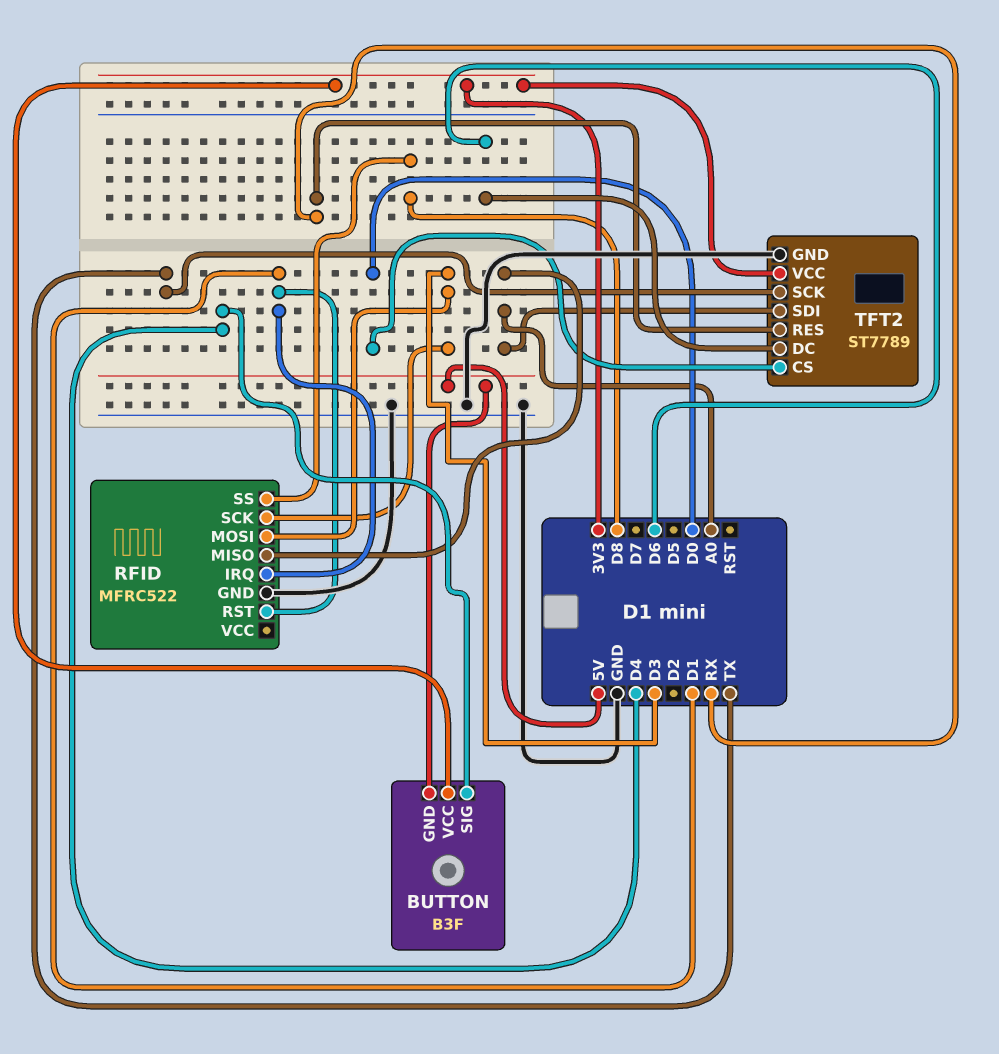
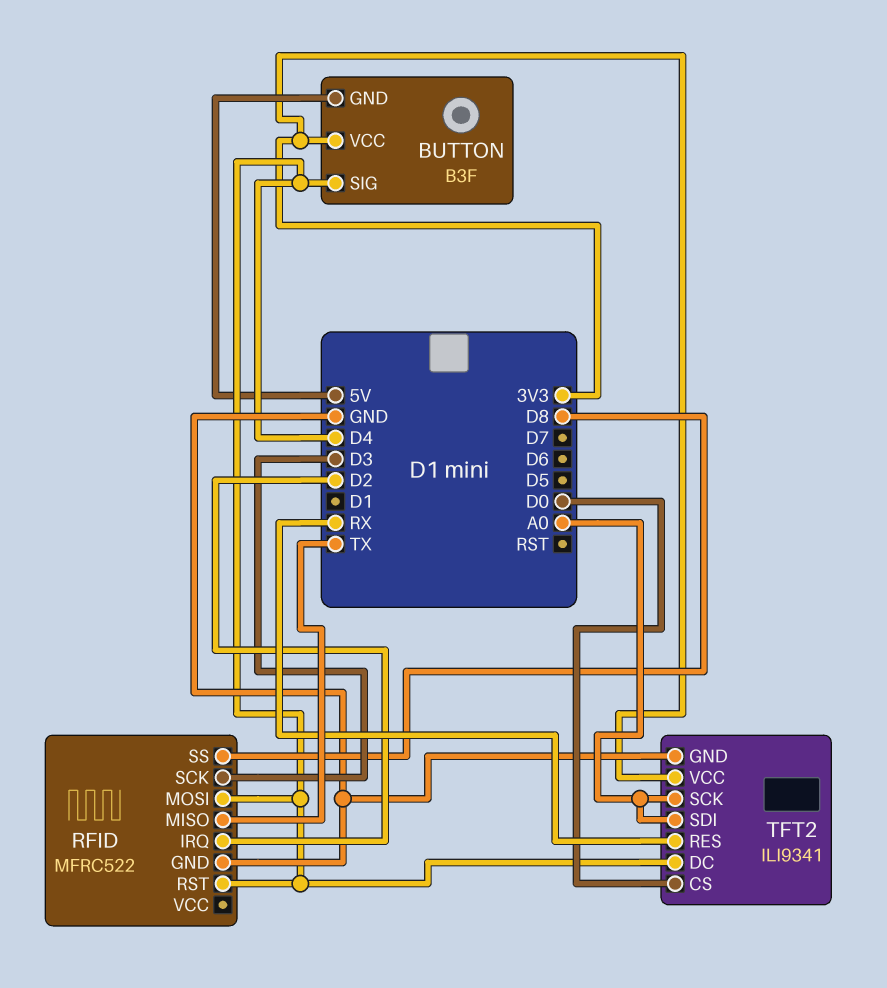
RFID pin IRQ: D1 -> D2
RFID pin MISO: A0 -> TX
RFID pin MOSI: D3 -> D4
RFID pin RST: D1 -> D4
TFT2: ST7789 -> ILI9341
TFT2 pin DC: D6 -> D4
TFT2 pin SCK: TX -> A0

